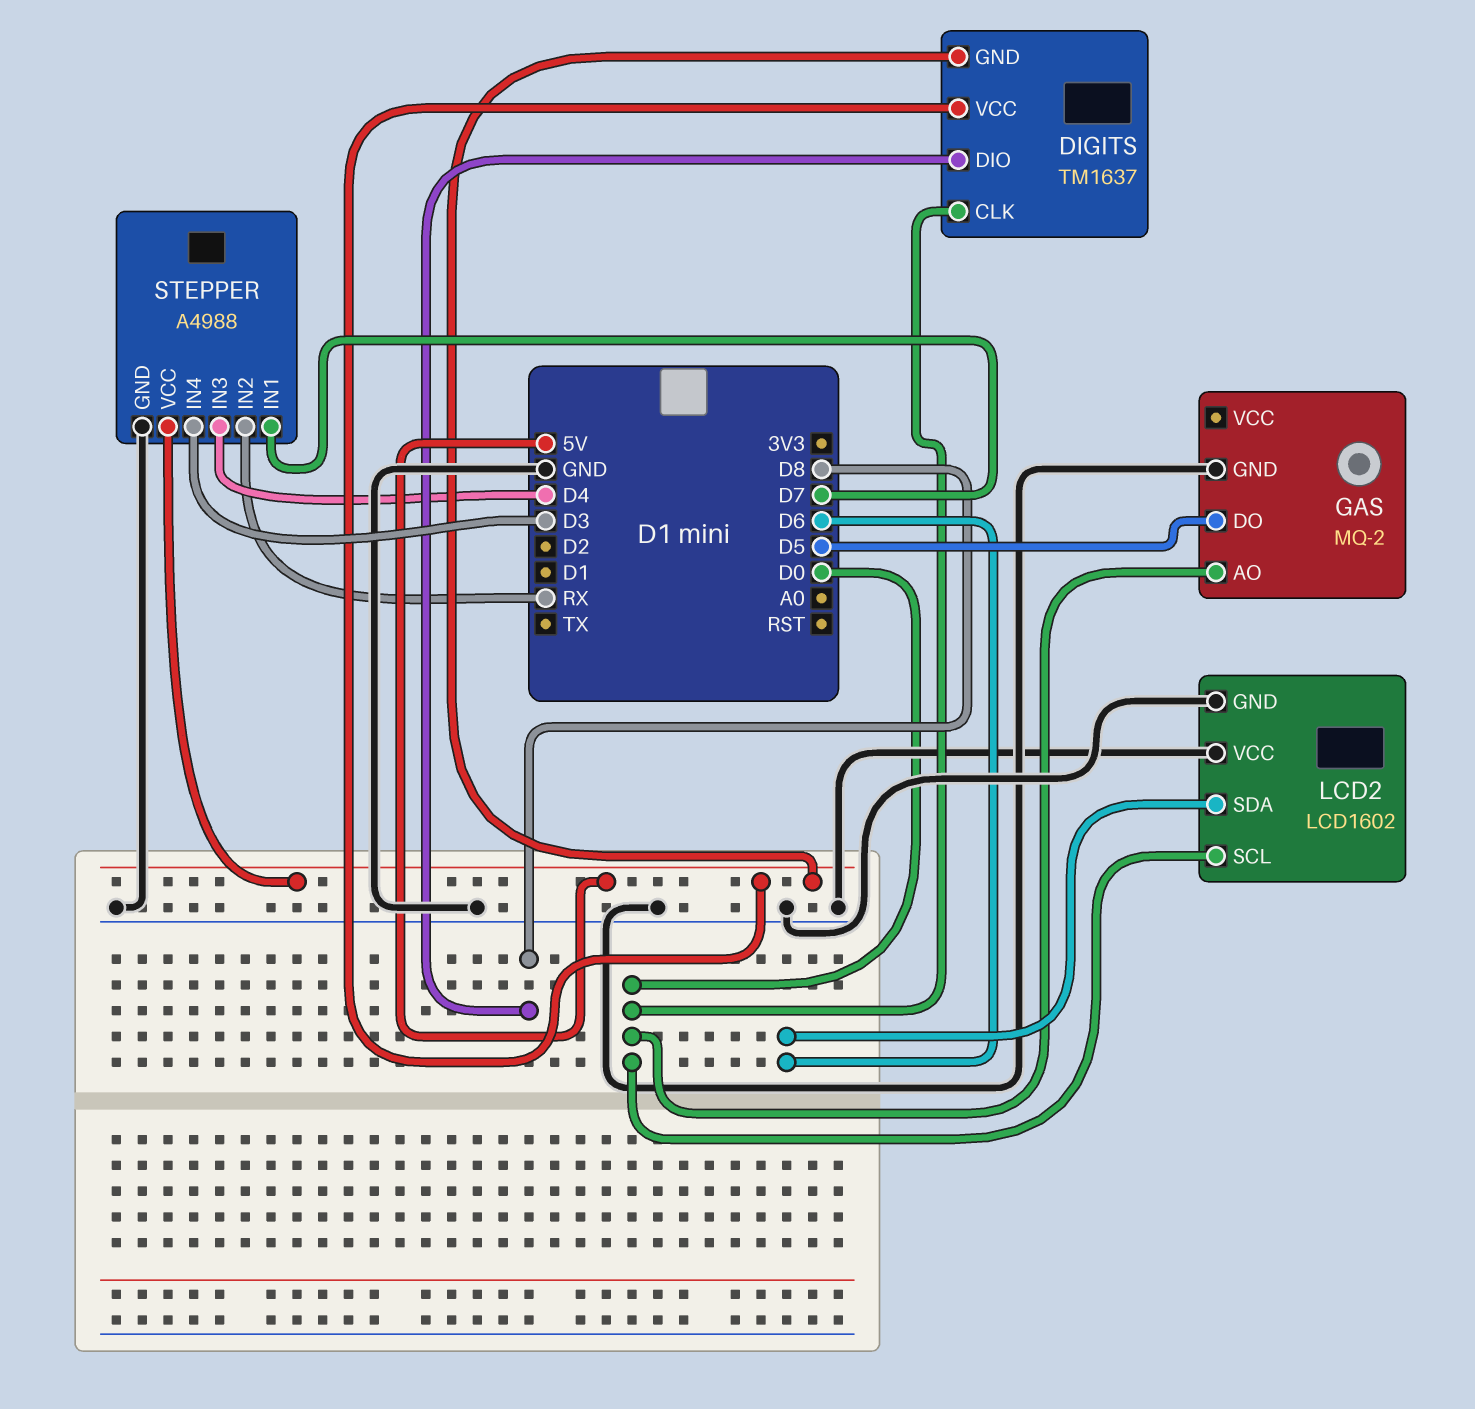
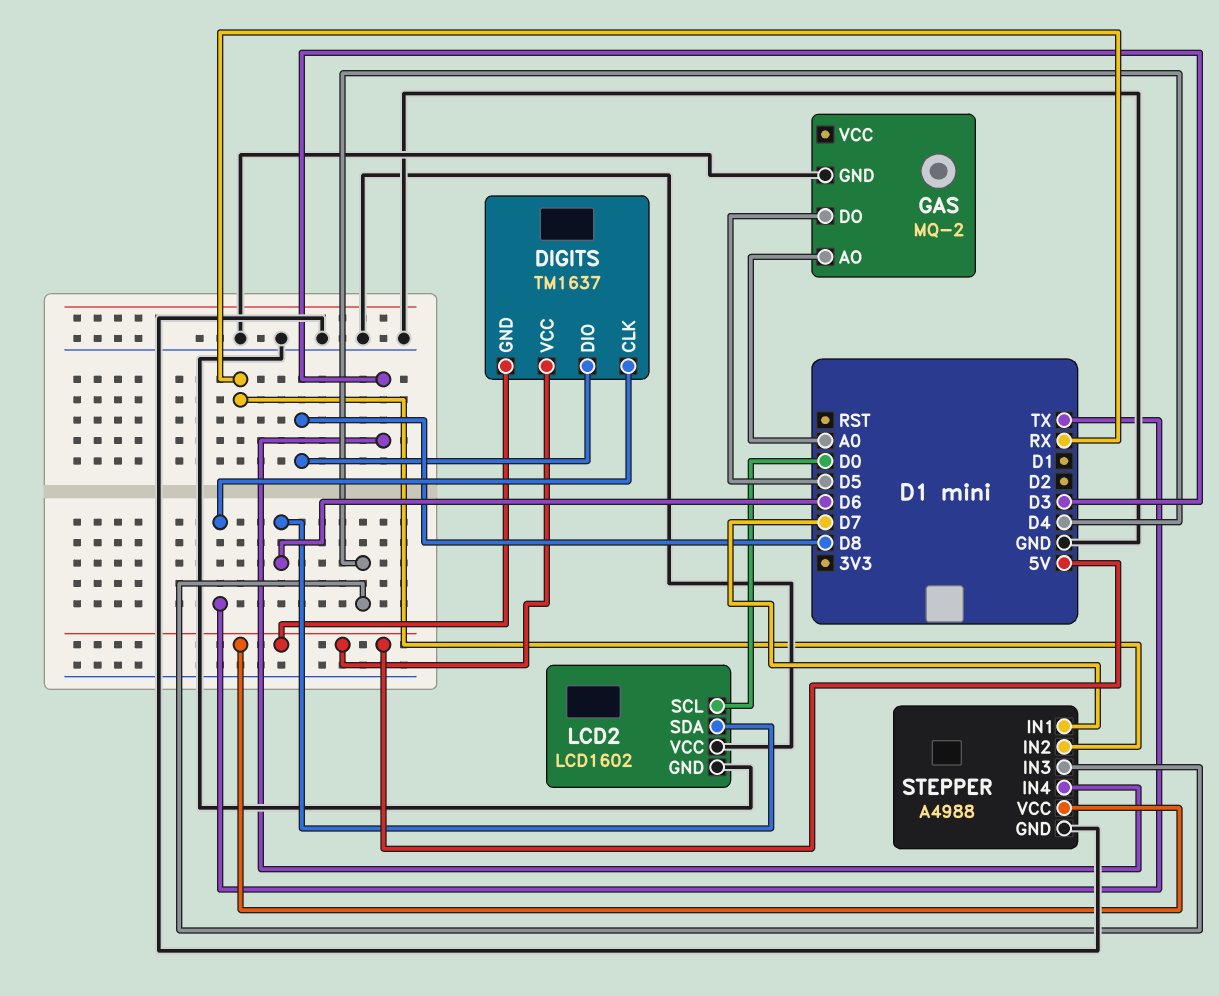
DIGITS pin CLK: D0 -> TX
GAS pin AO: D0 -> A0

